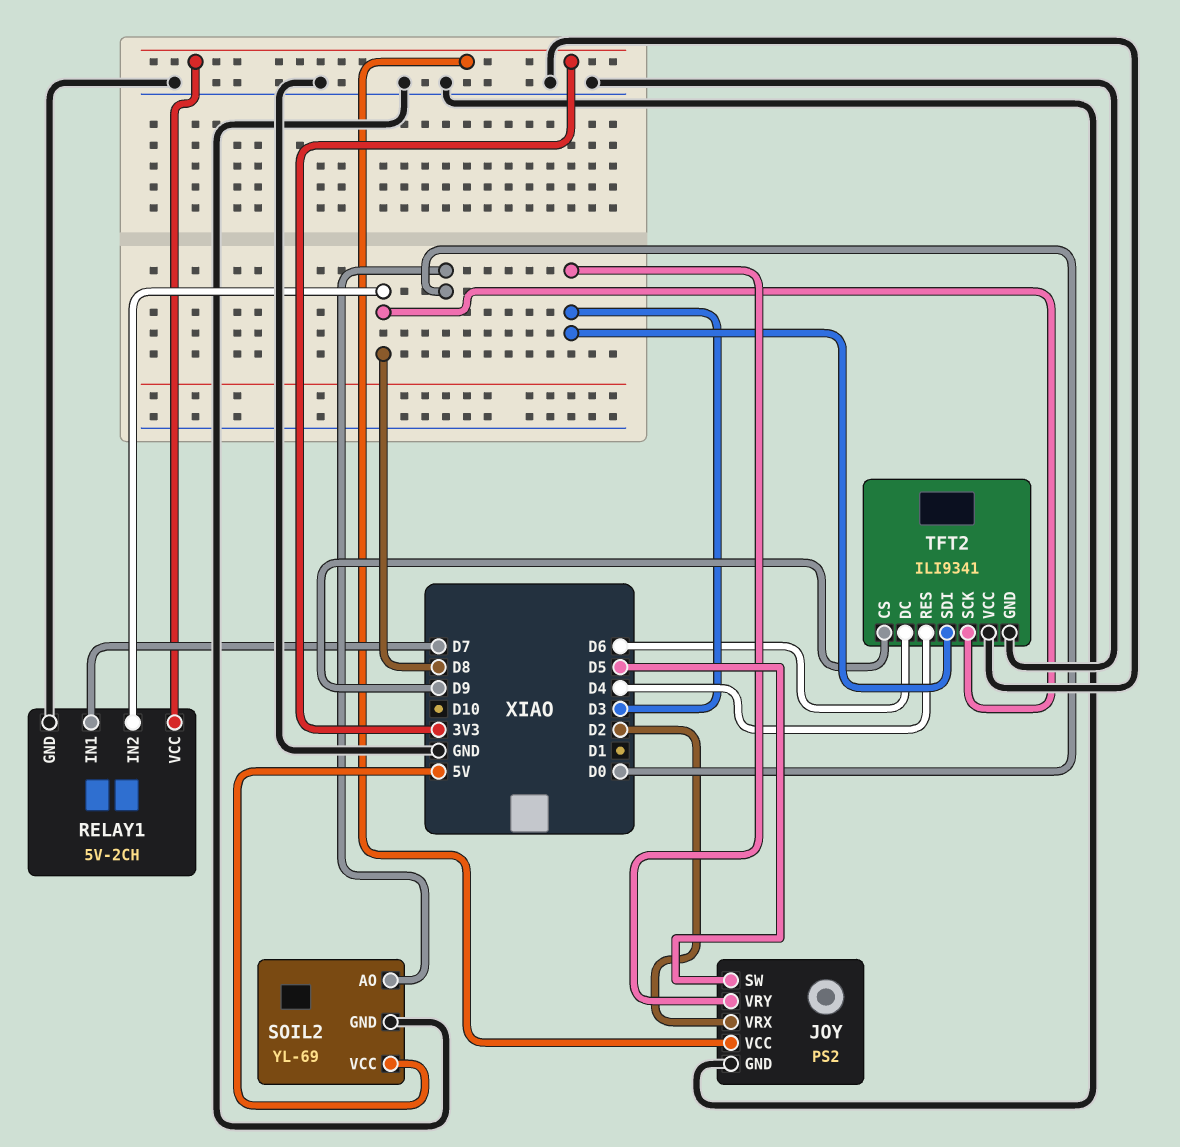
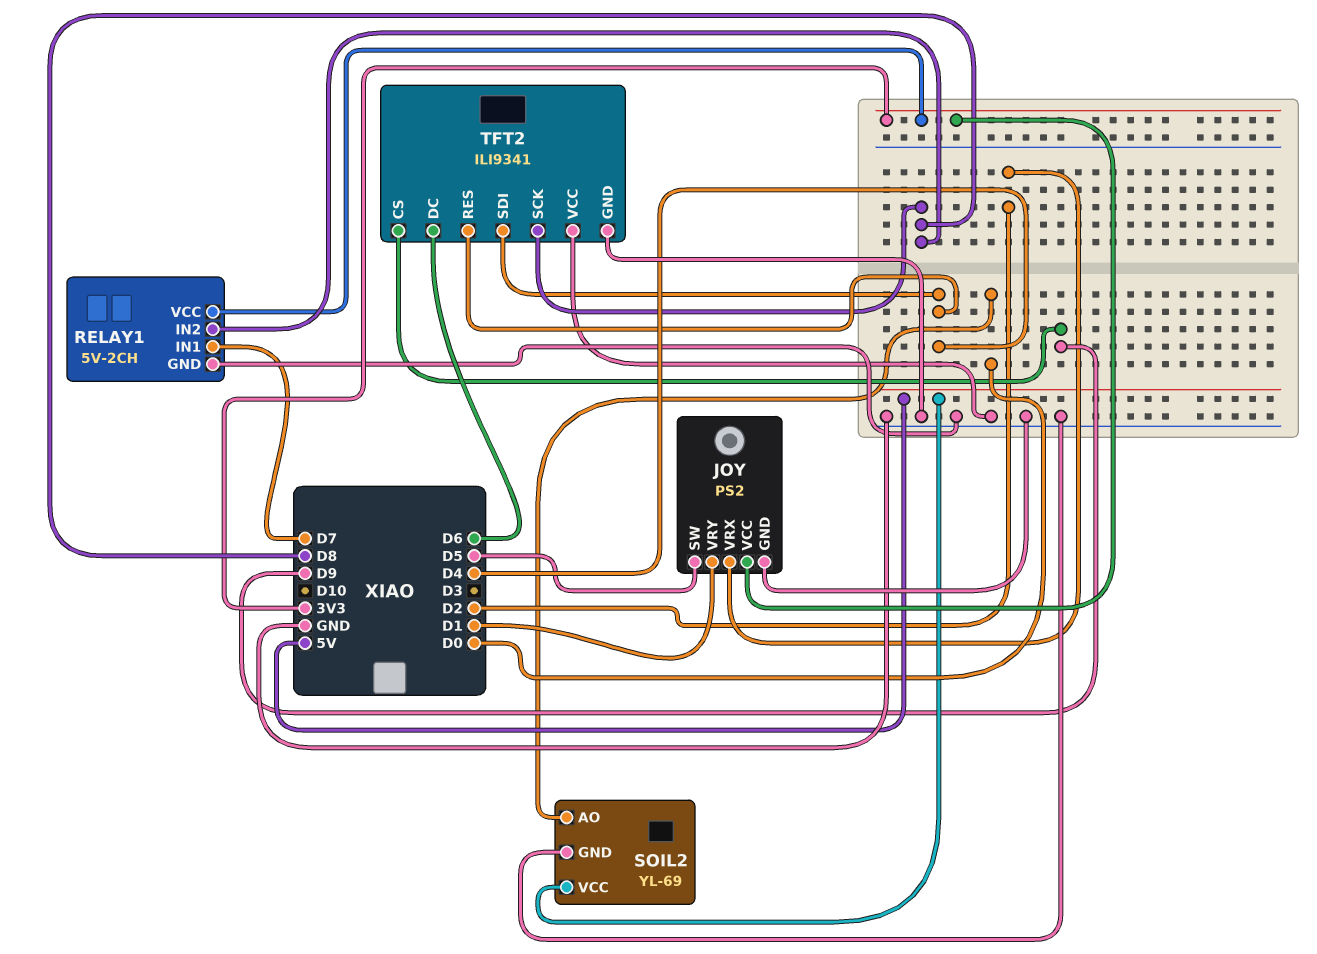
JOY pin VRY: D3 -> D1
TFT2 pin SDI: D3 -> D4

